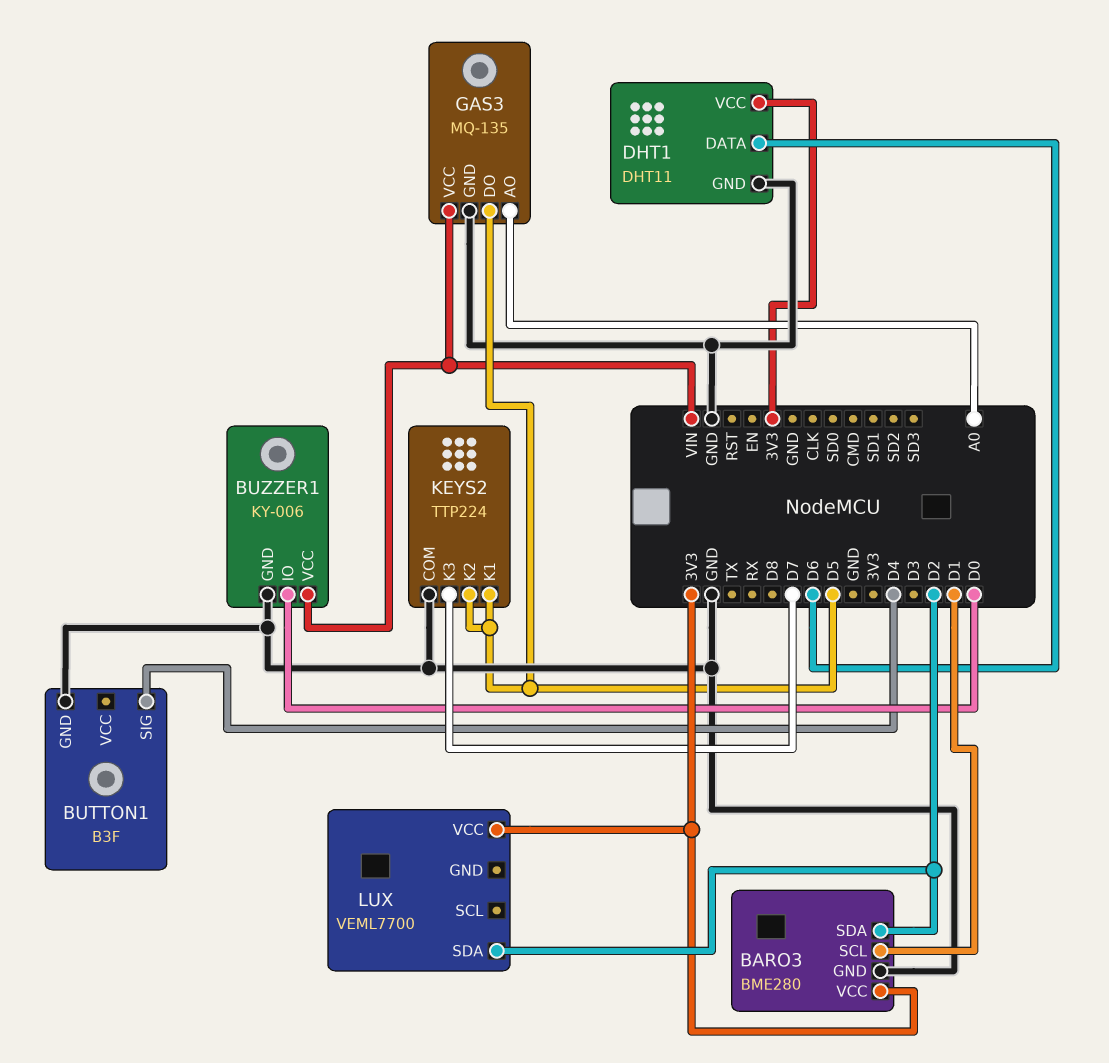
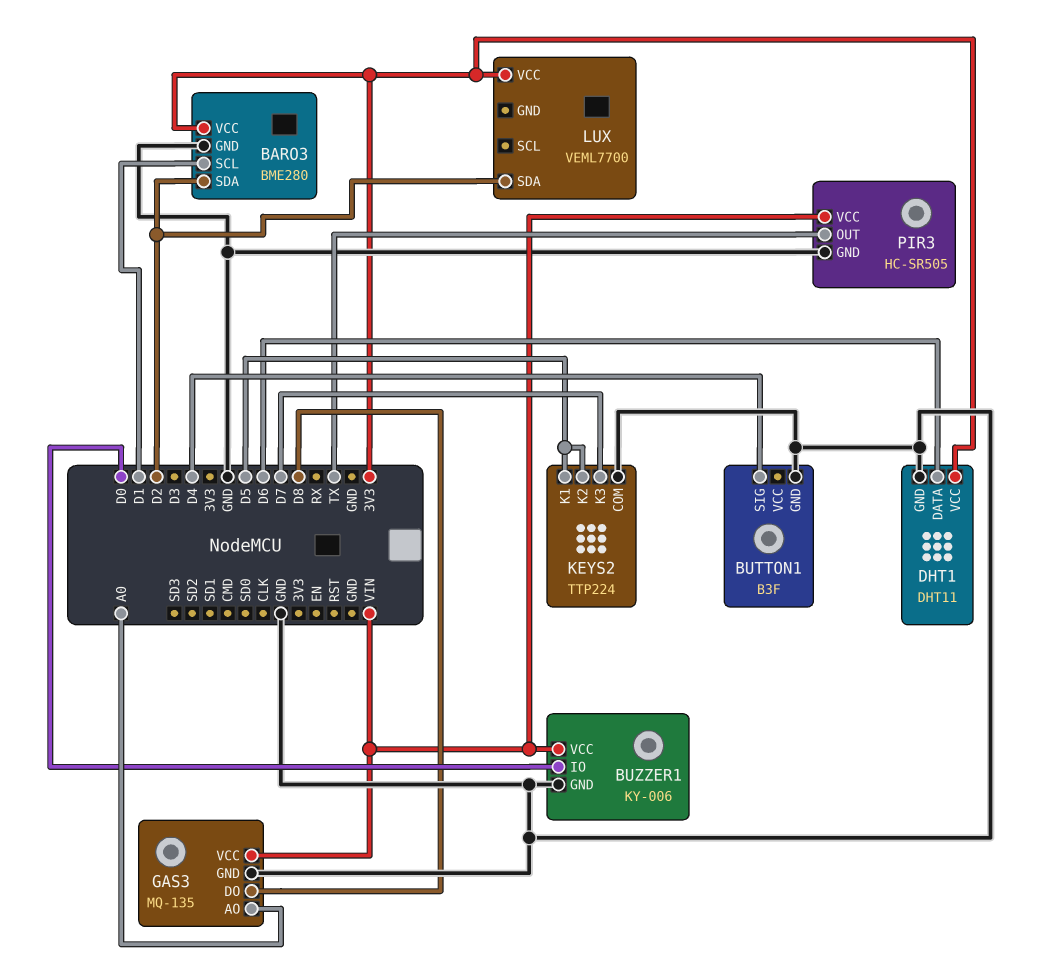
GAS3 pin DO: D5 -> D8
PIR3: none -> HC-SR505
PIR3 pin GND: none -> GND
PIR3 pin OUT: none -> TX
PIR3 pin VCC: none -> VIN

